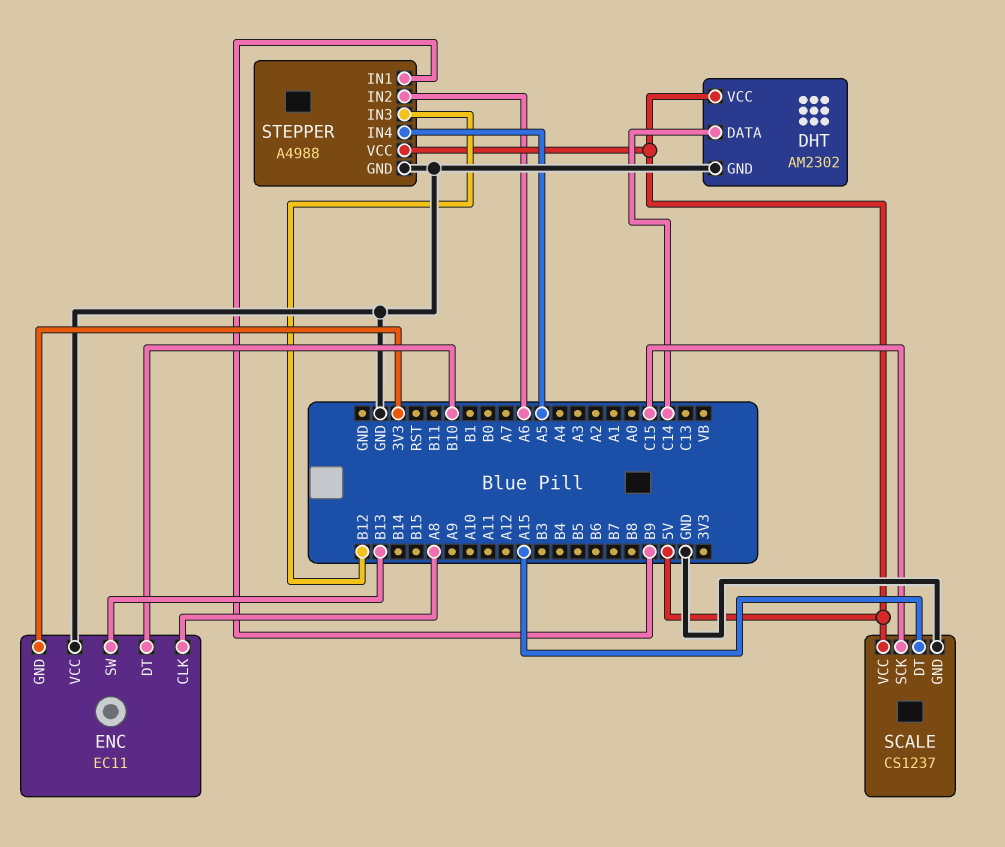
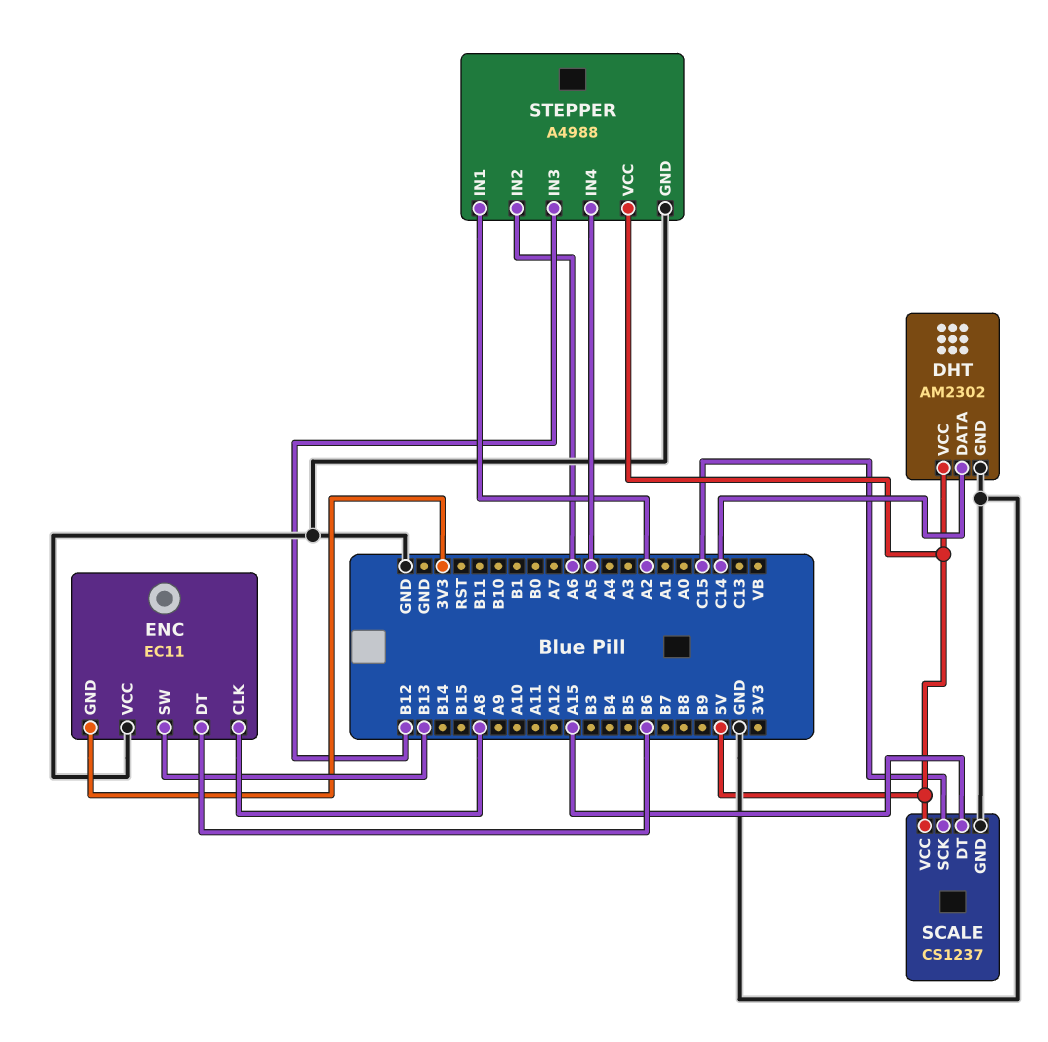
ENC pin DT: B10 -> B6
STEPPER pin IN1: B9 -> A2

